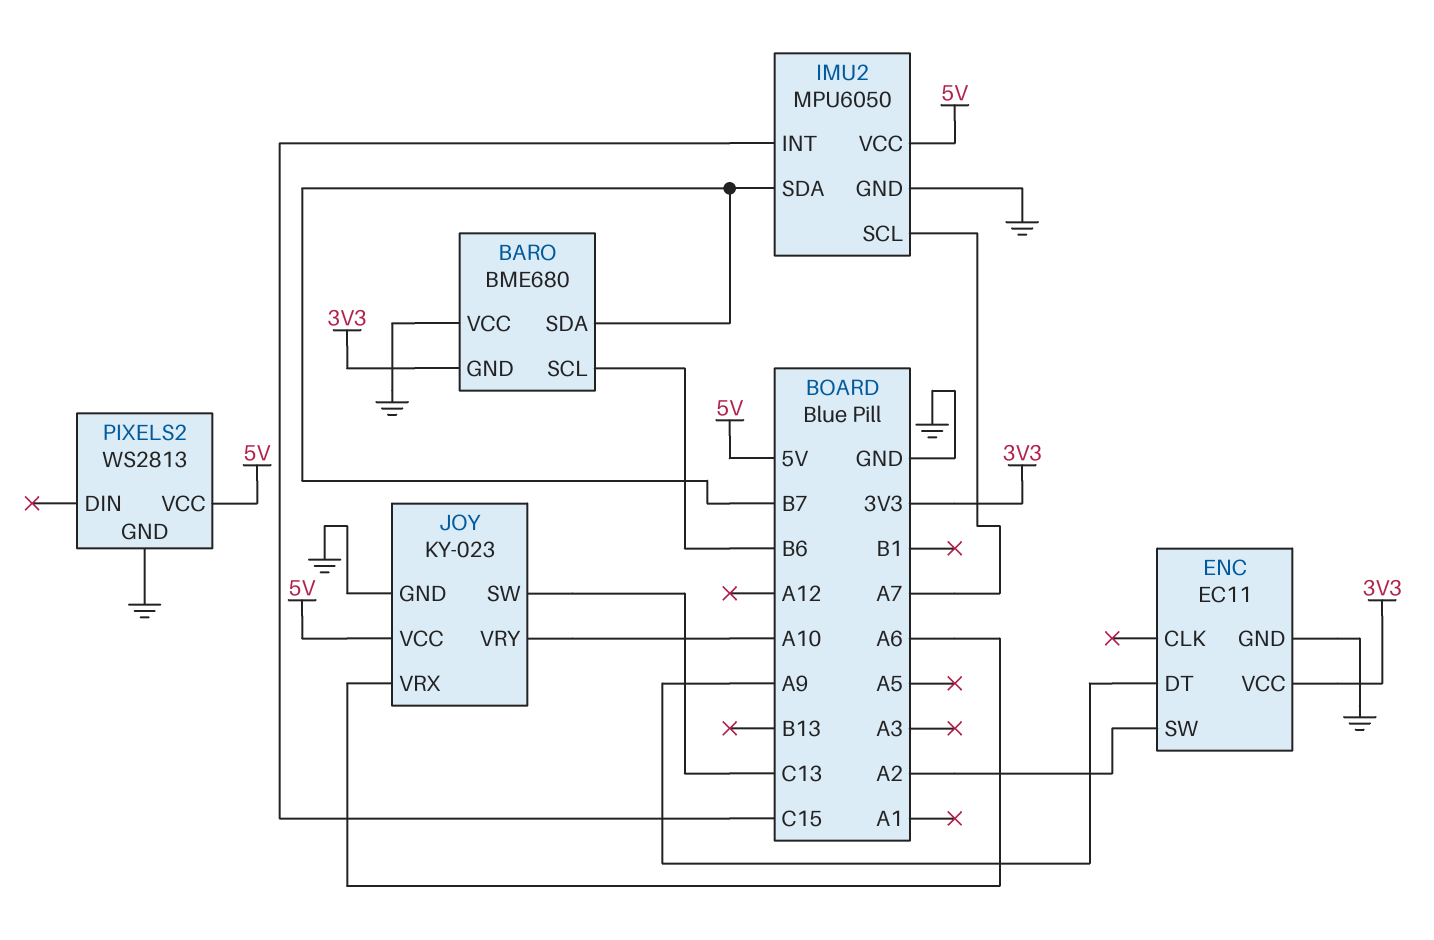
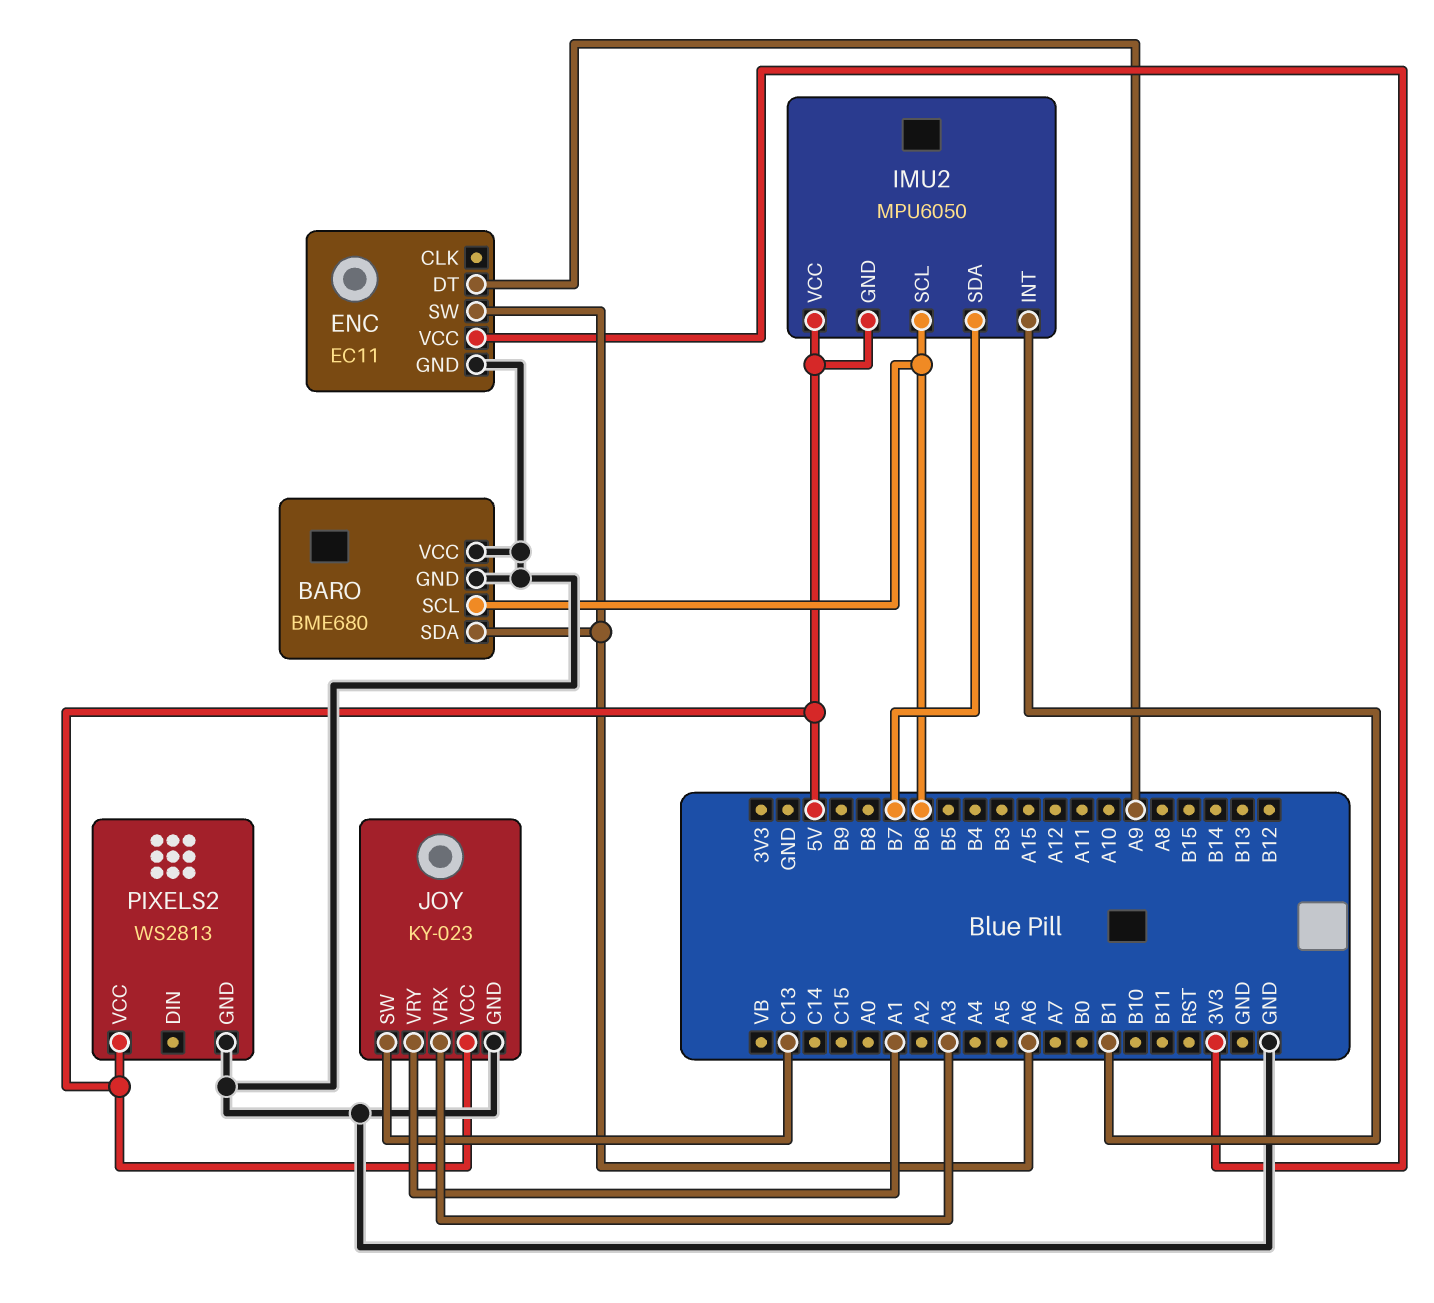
BARO pin GND: 3V3 -> GND
BARO pin SDA: B7 -> A6
ENC pin SW: A2 -> A6
IMU2 pin GND: GND -> 5V
IMU2 pin INT: C15 -> B1
IMU2 pin SCL: A7 -> B6
JOY pin VRX: A6 -> A3
JOY pin VRY: A10 -> A1

